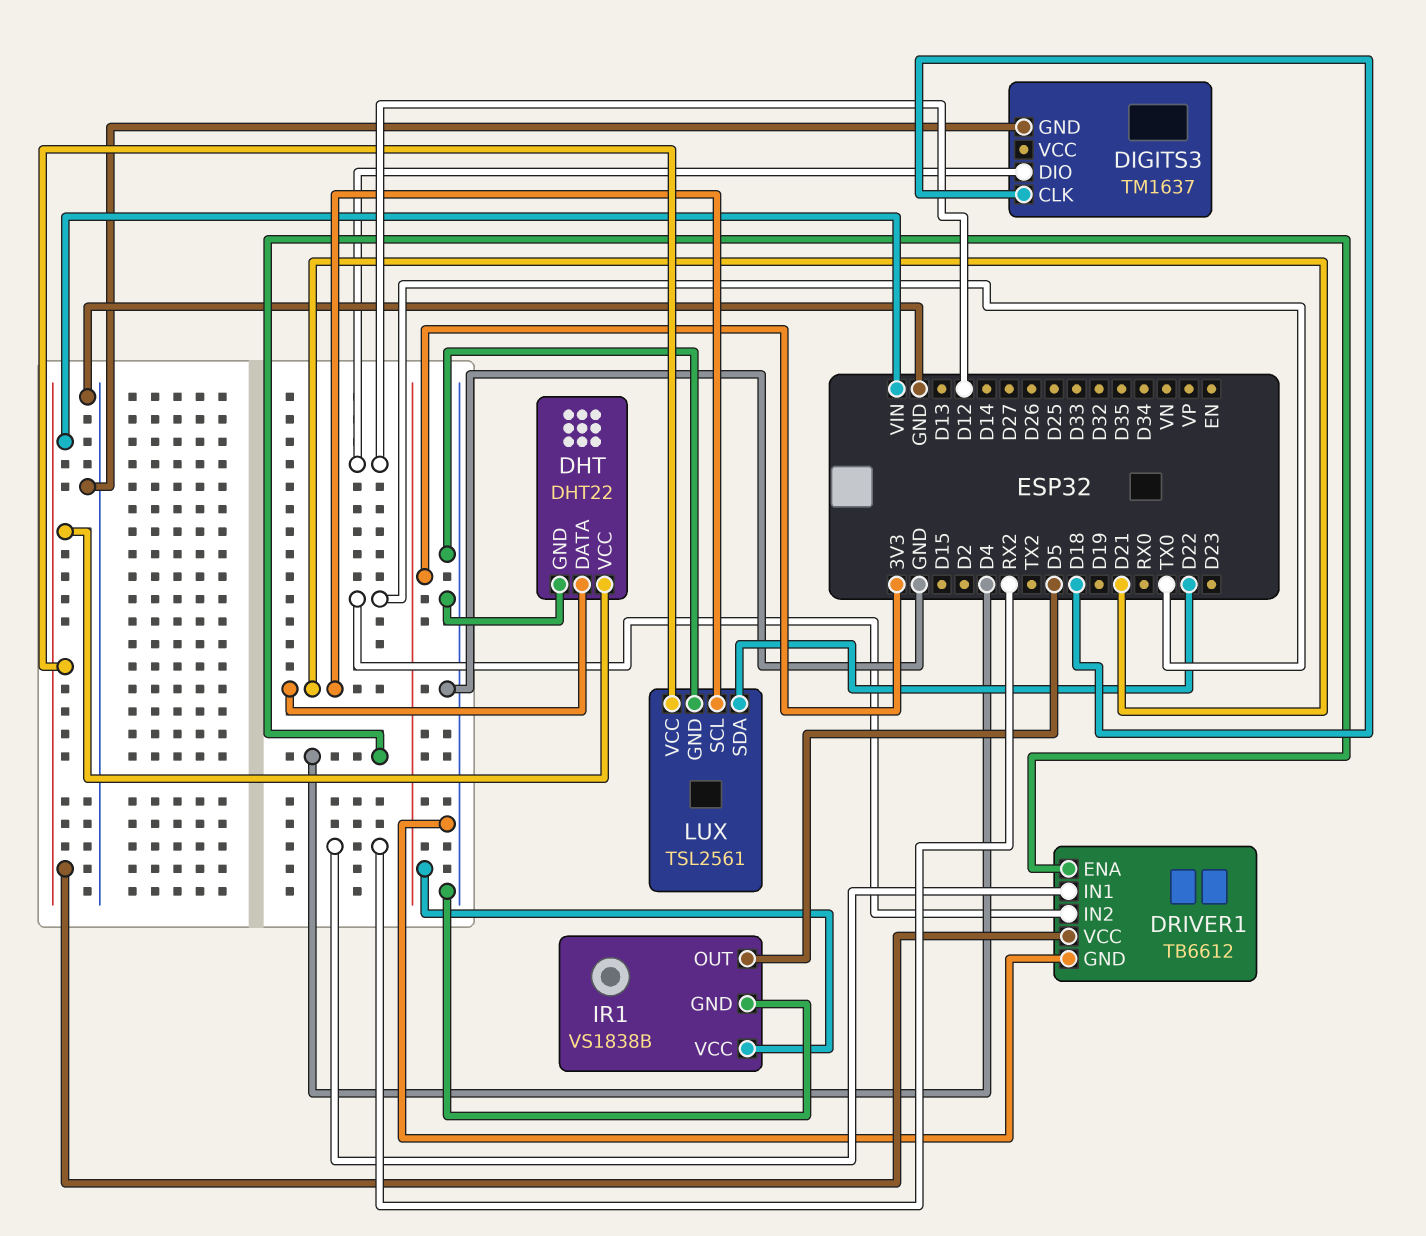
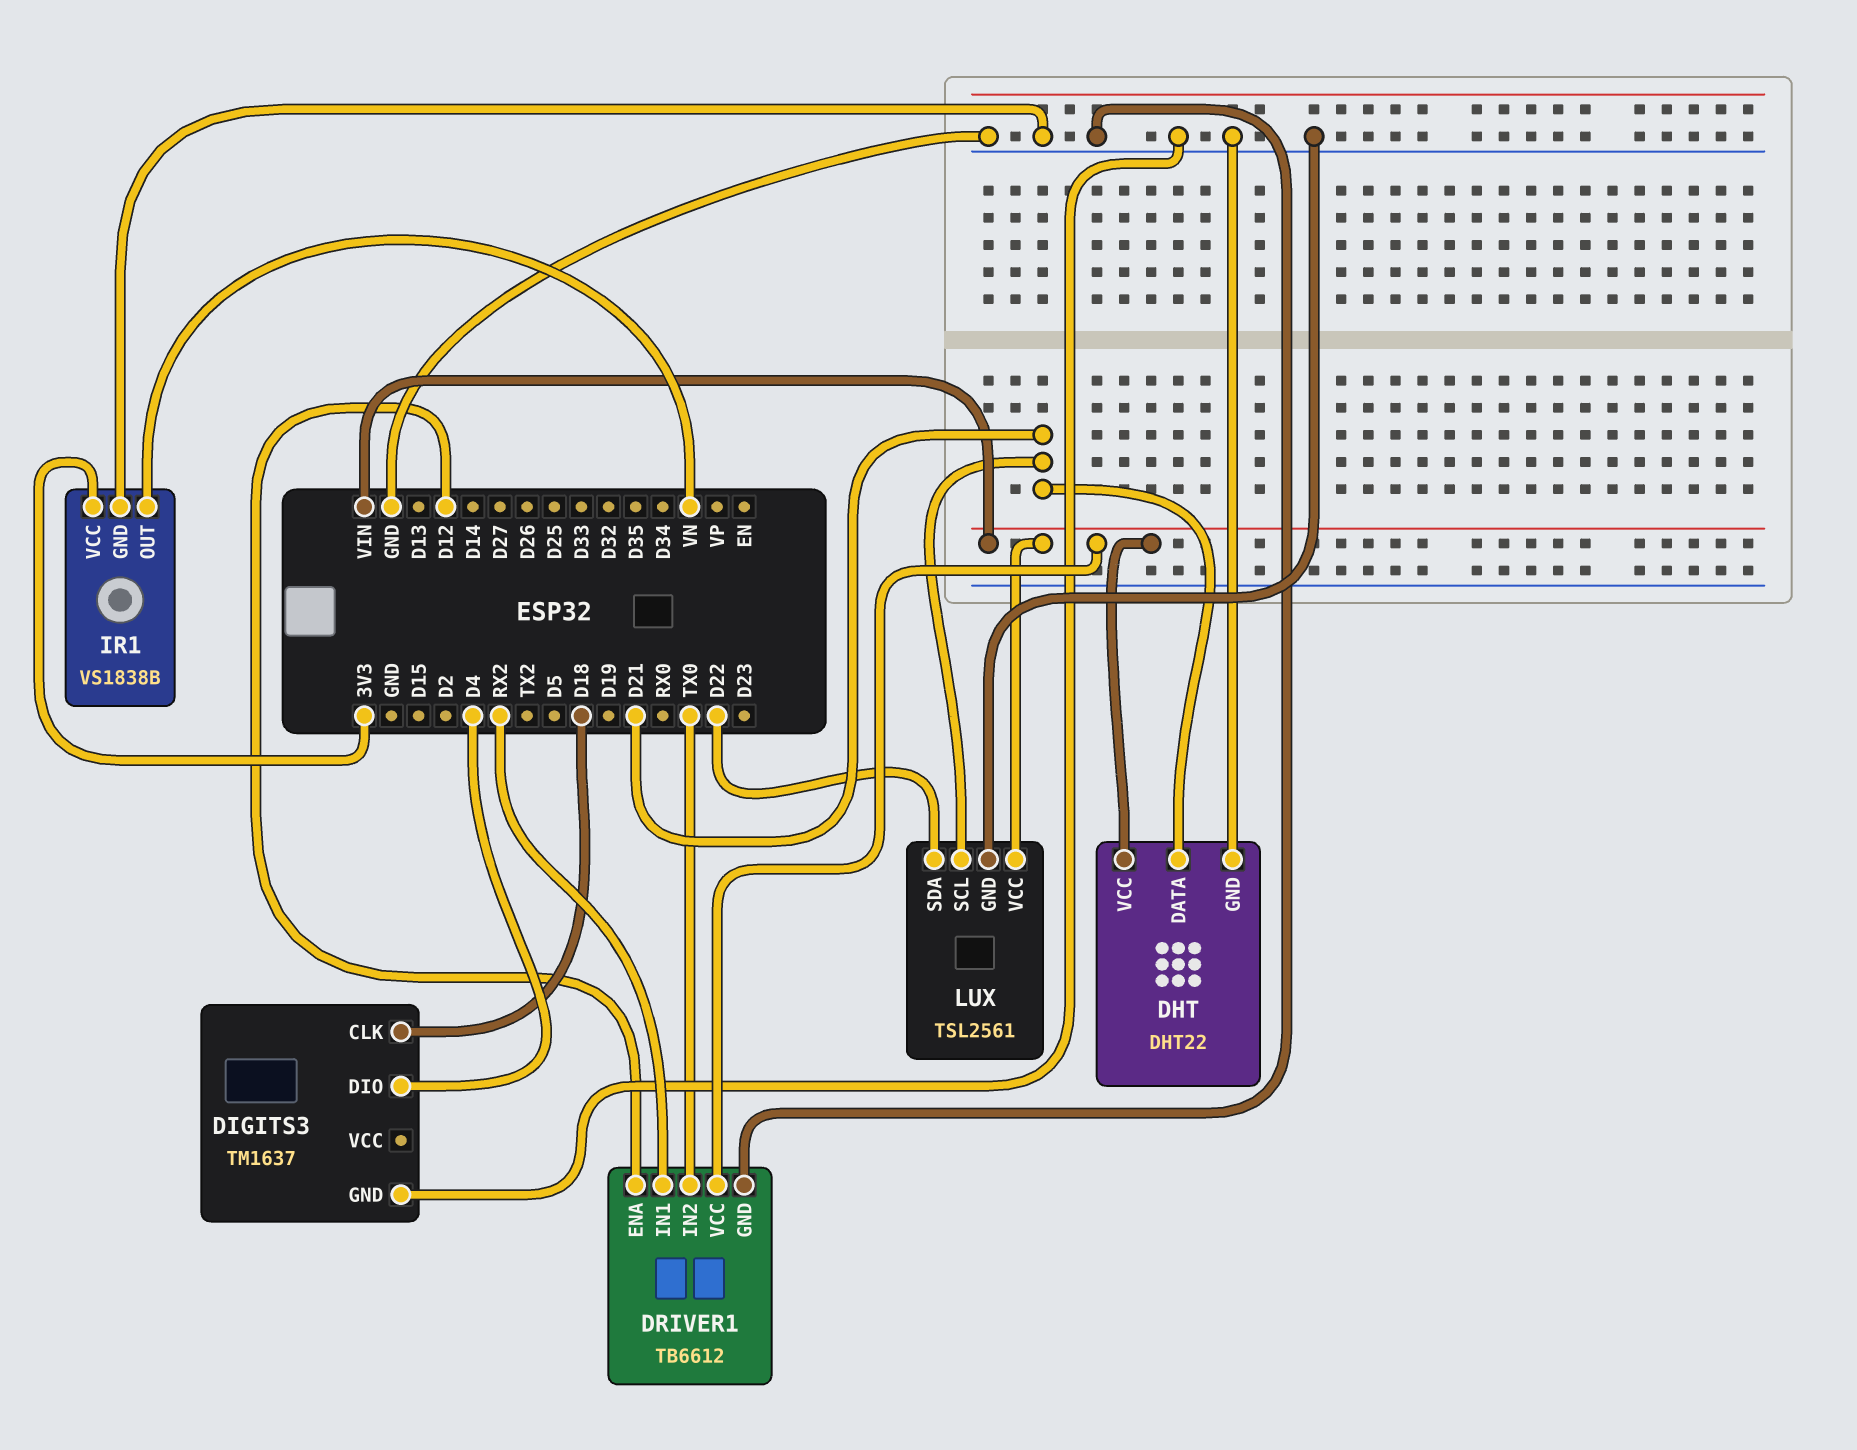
DIGITS3 pin DIO: D12 -> D4
DRIVER1 pin ENA: D4 -> D12
IR1 pin OUT: D5 -> VN

